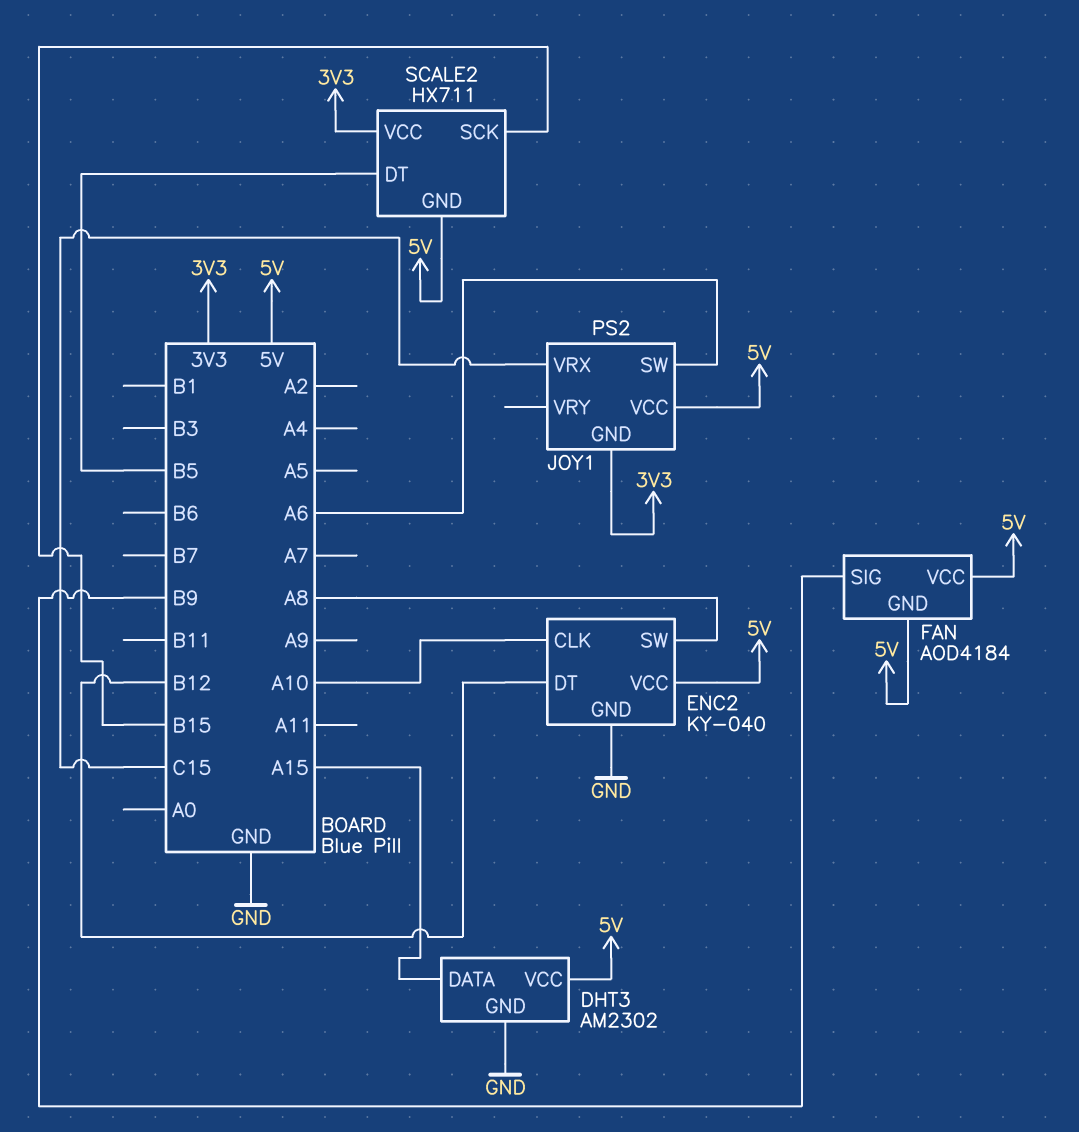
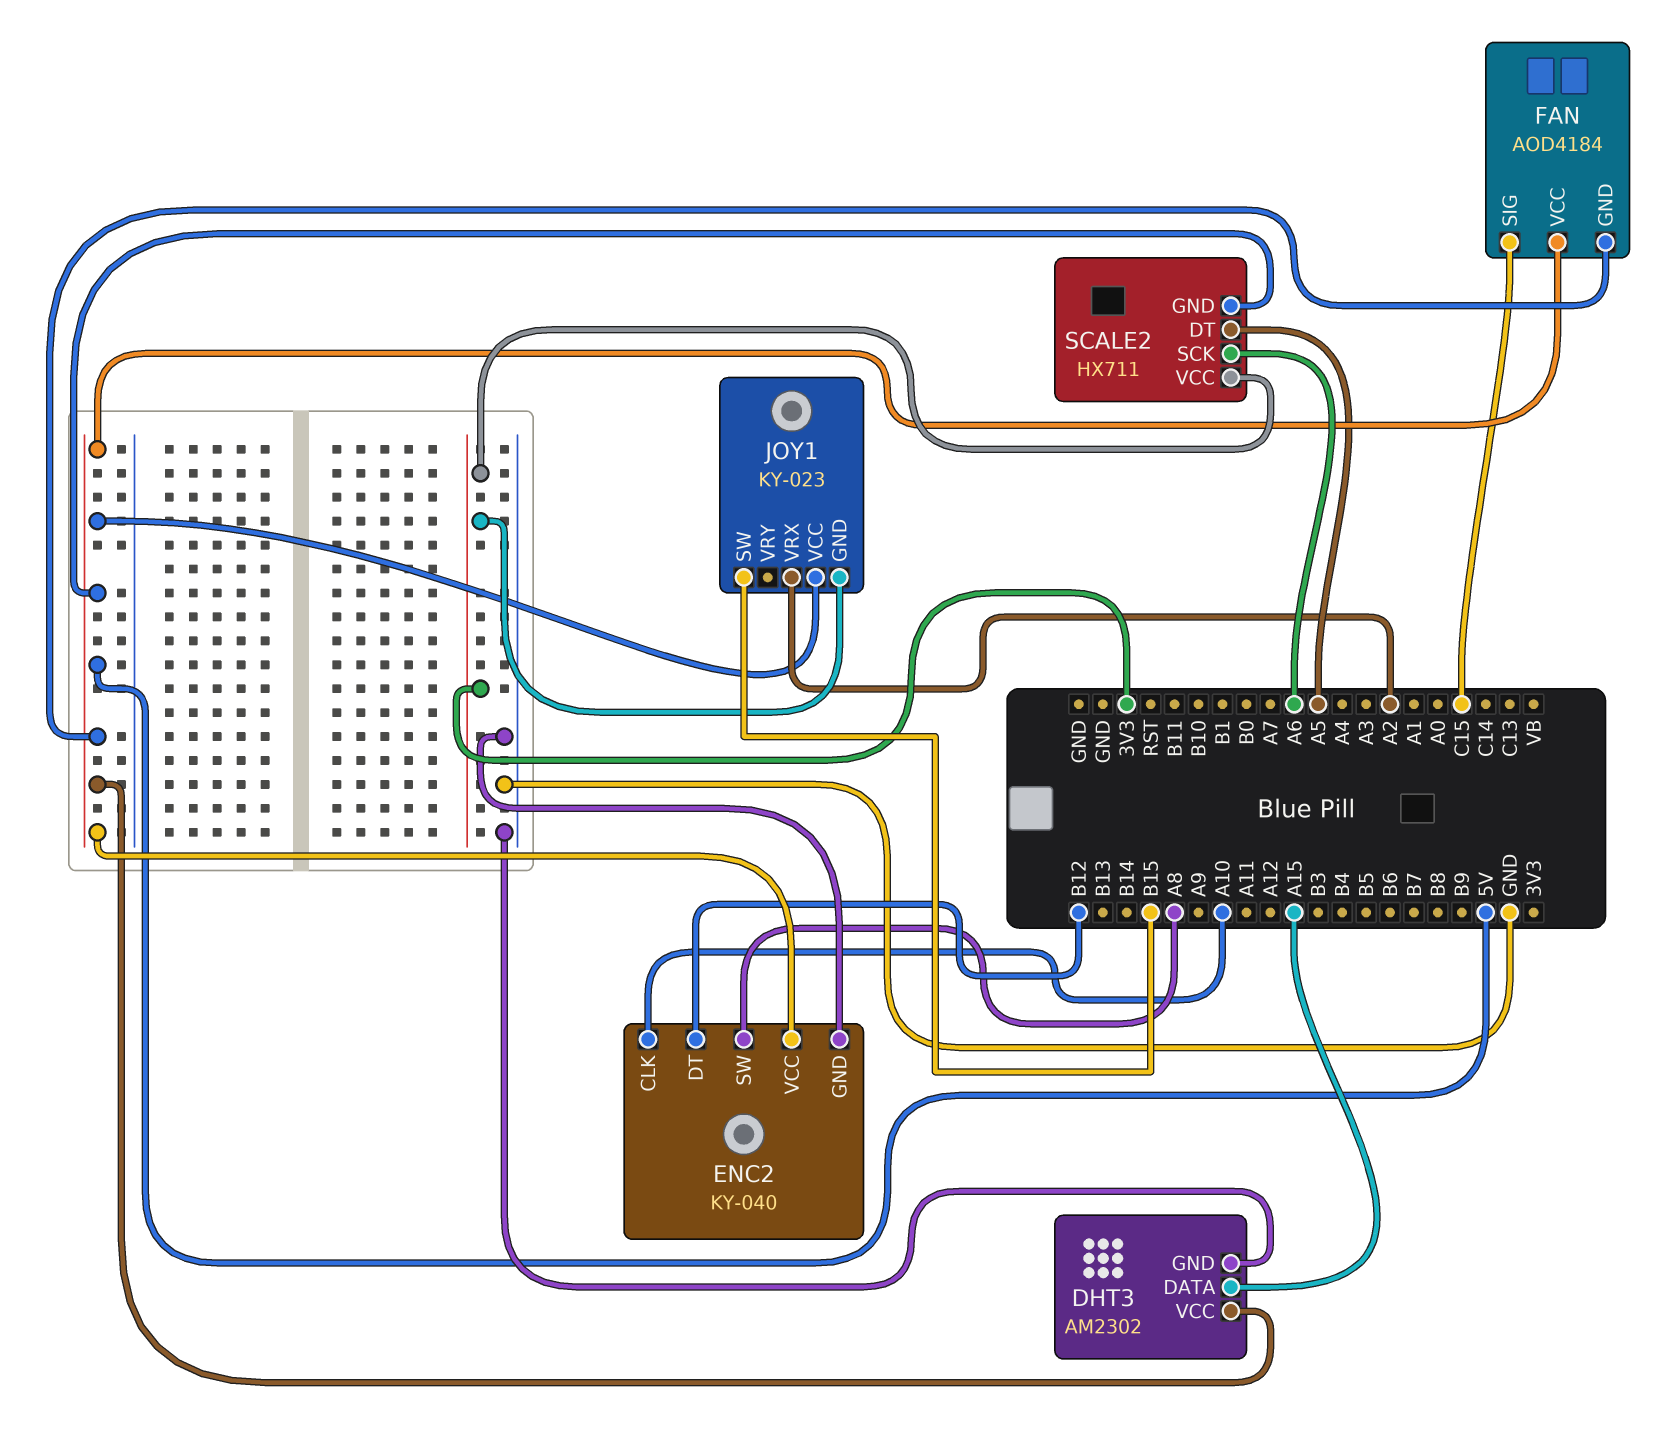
FAN pin SIG: B9 -> C15
JOY1: PS2 -> KY-023
JOY1 pin SW: A6 -> B15
JOY1 pin VRX: C15 -> A2
SCALE2 pin DT: B5 -> A5
SCALE2 pin SCK: B15 -> A6

